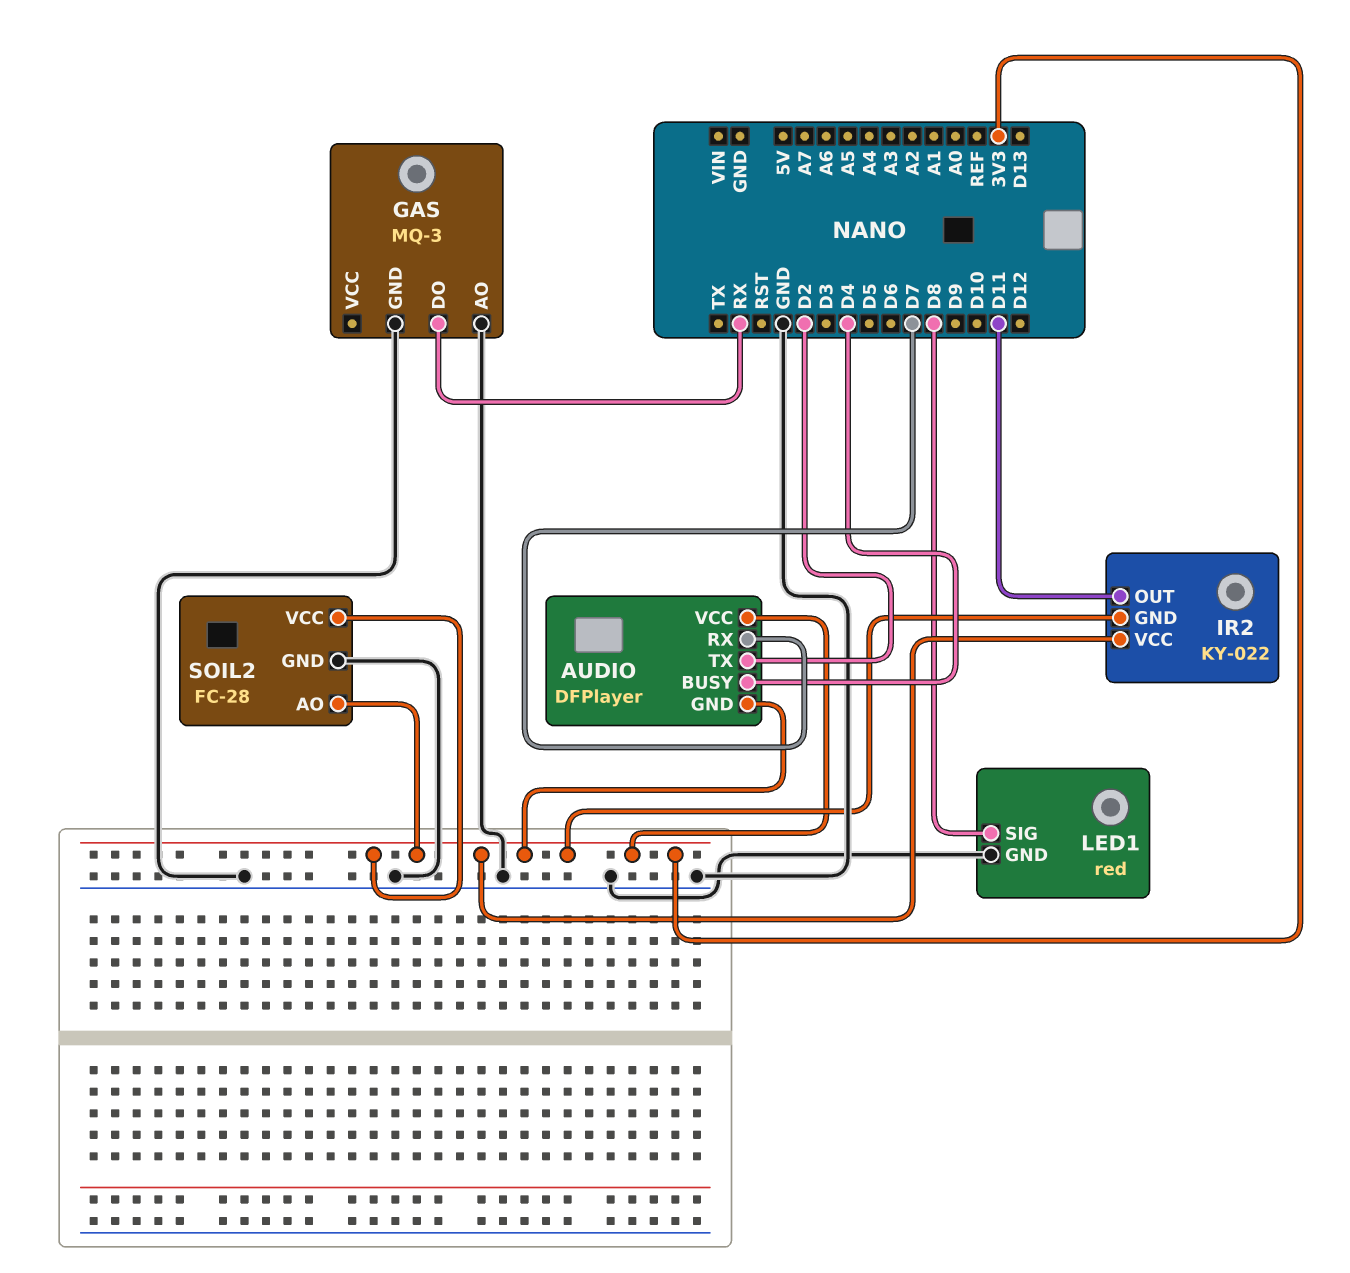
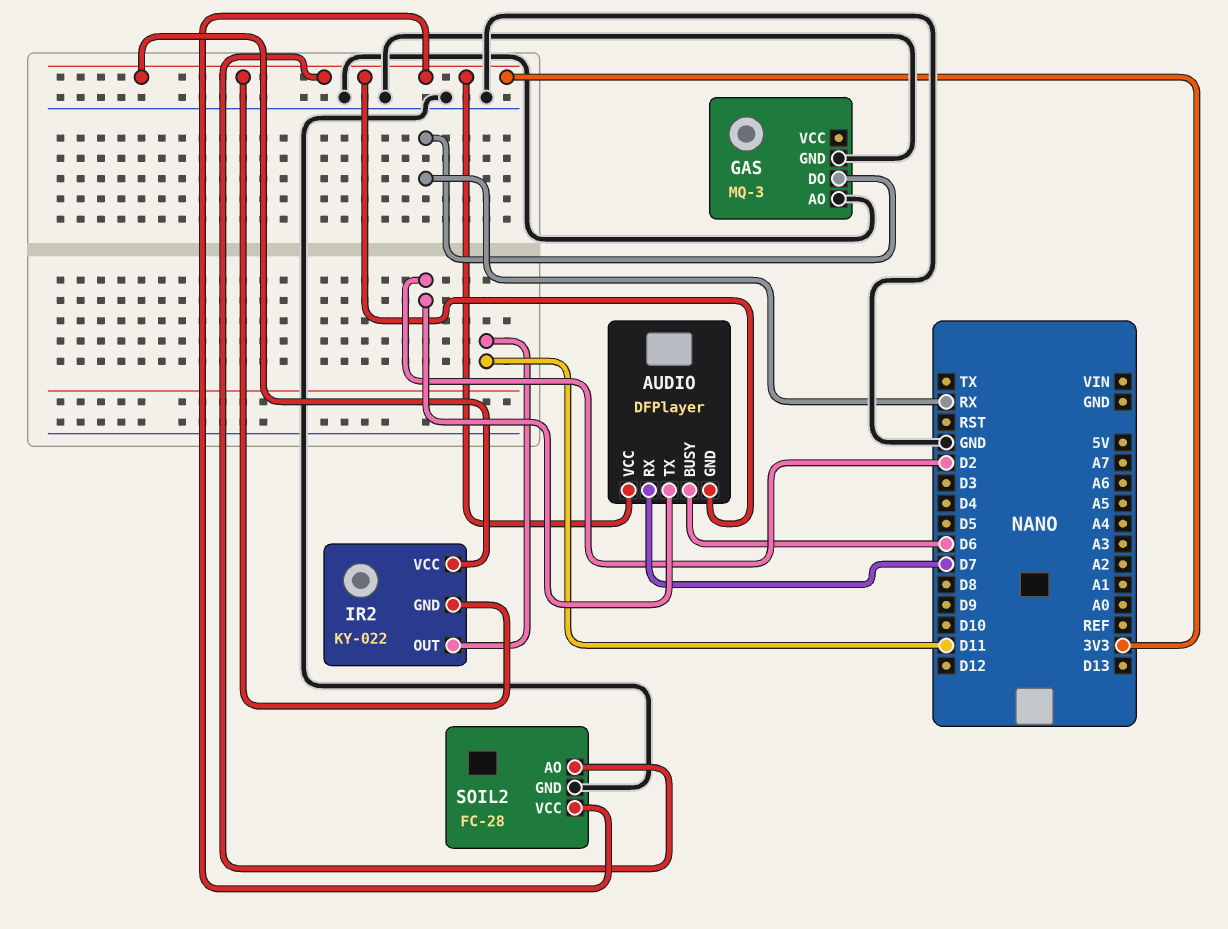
AUDIO pin BUSY: D4 -> D6
LED1: red -> none
LED1 pin GND: GND -> none
LED1 pin SIG: D8 -> none

